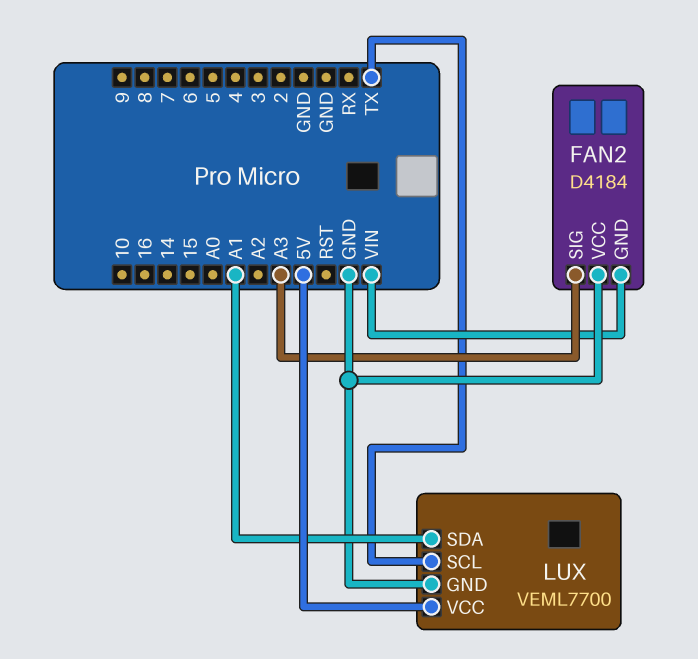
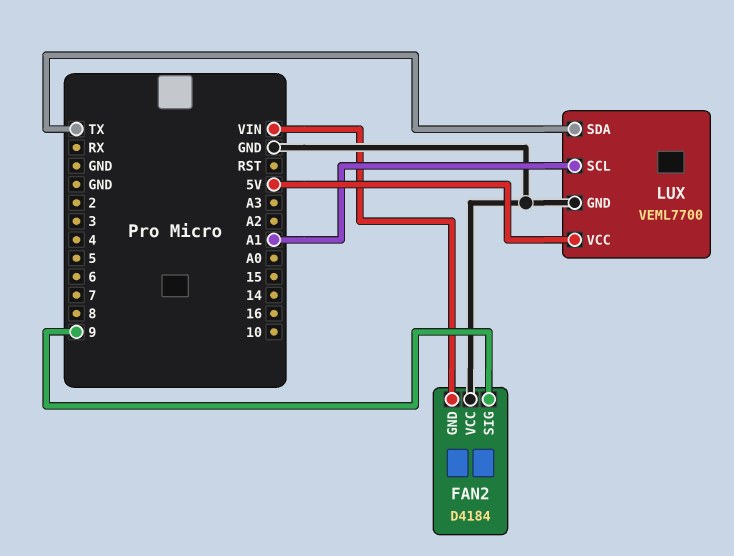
FAN2 pin SIG: A3 -> 9
LUX pin SCL: TX -> A1
LUX pin SDA: A1 -> TX

